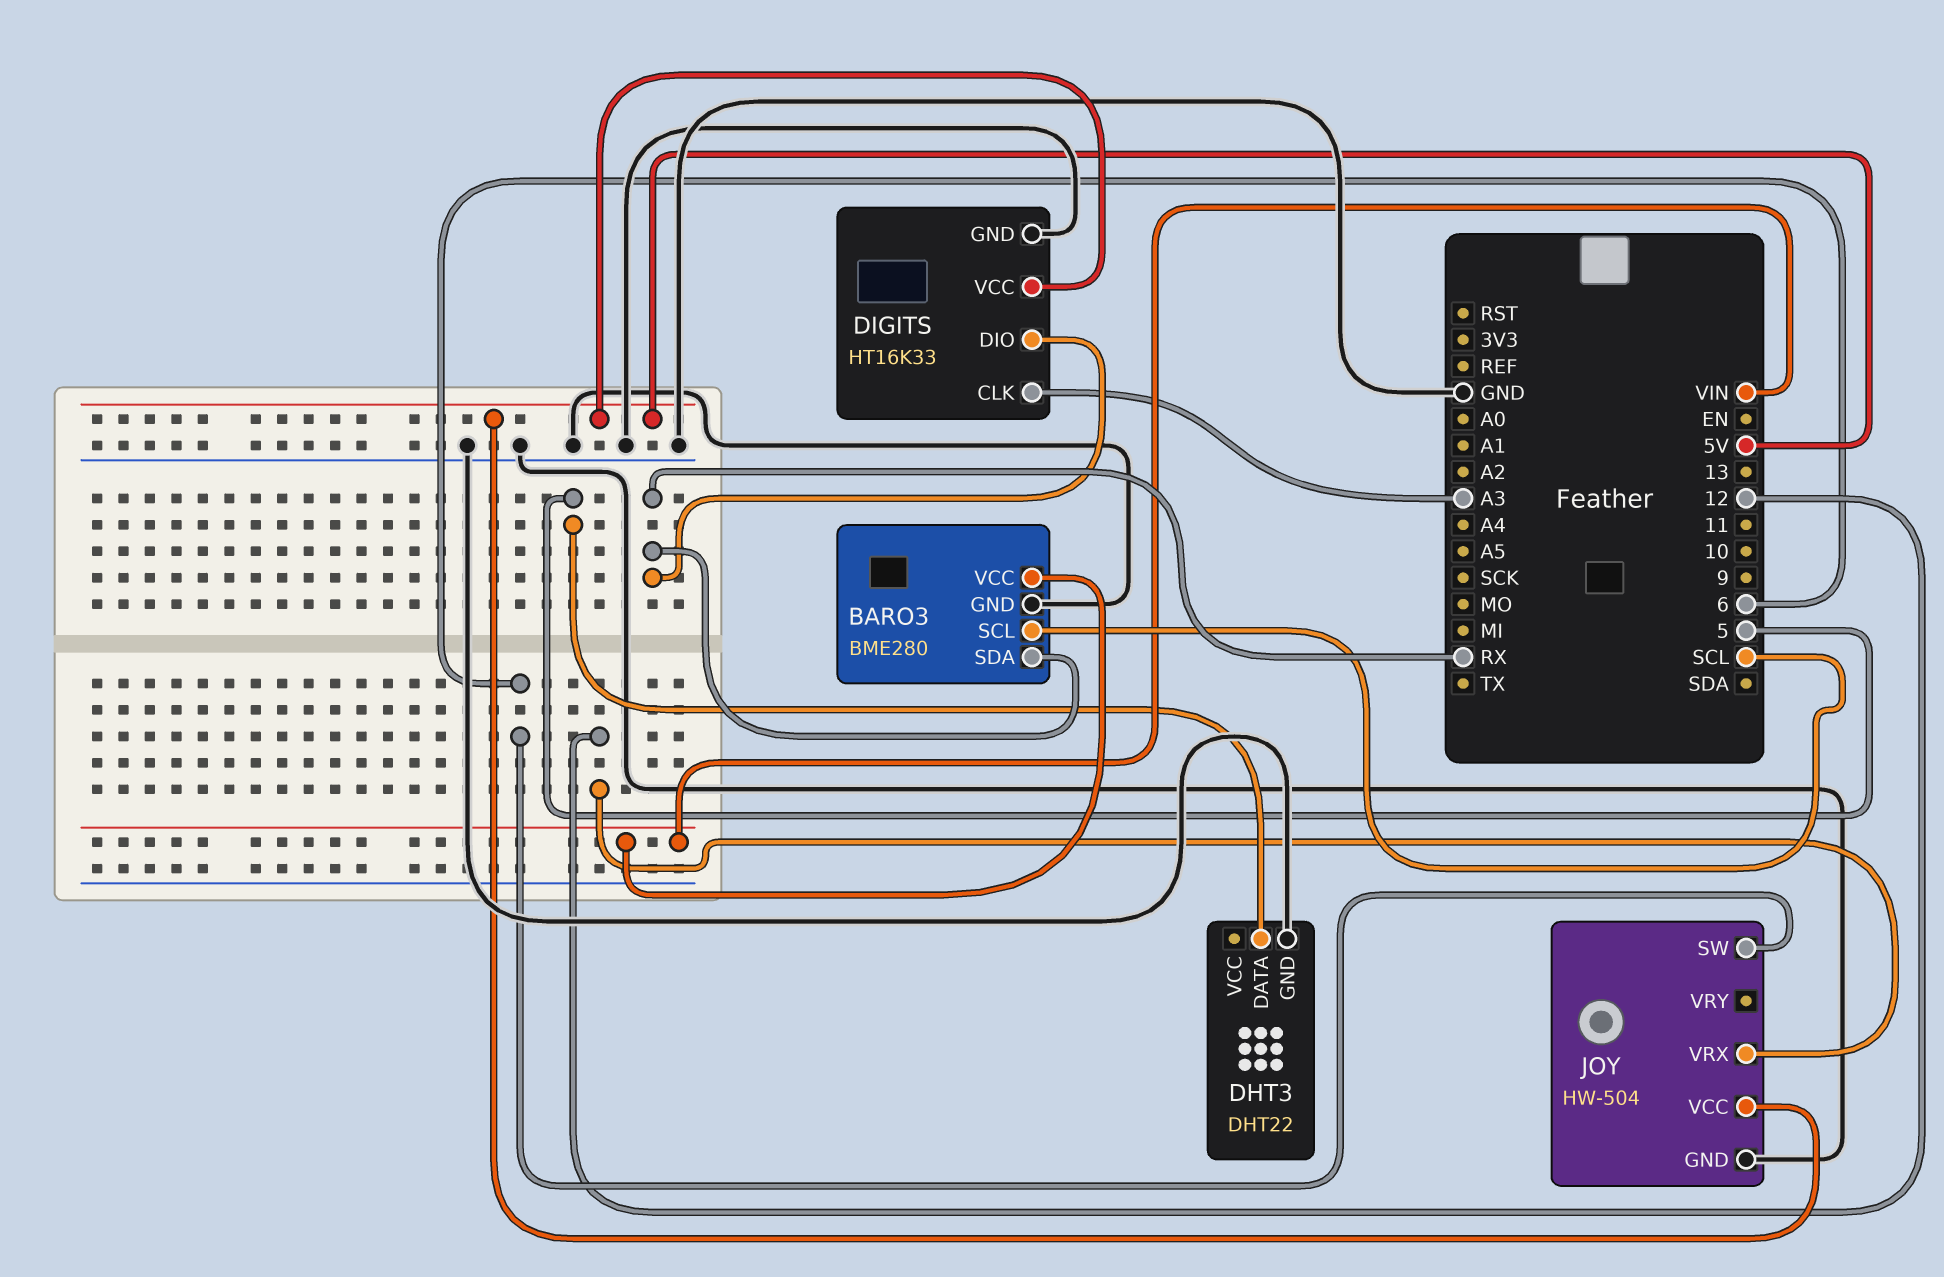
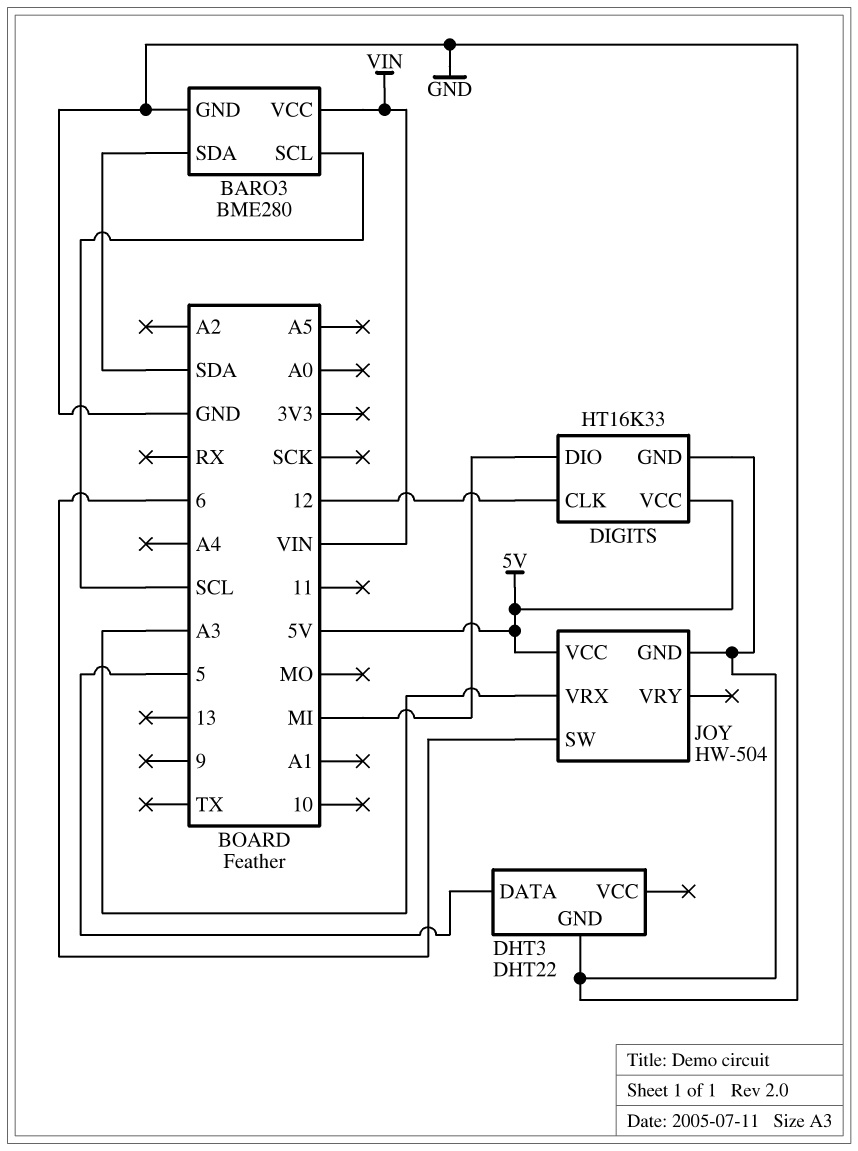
BARO3 pin SDA: RX -> SDA
DIGITS pin CLK: A3 -> 12
DIGITS pin DIO: RX -> MI
JOY pin VRX: 12 -> A3

